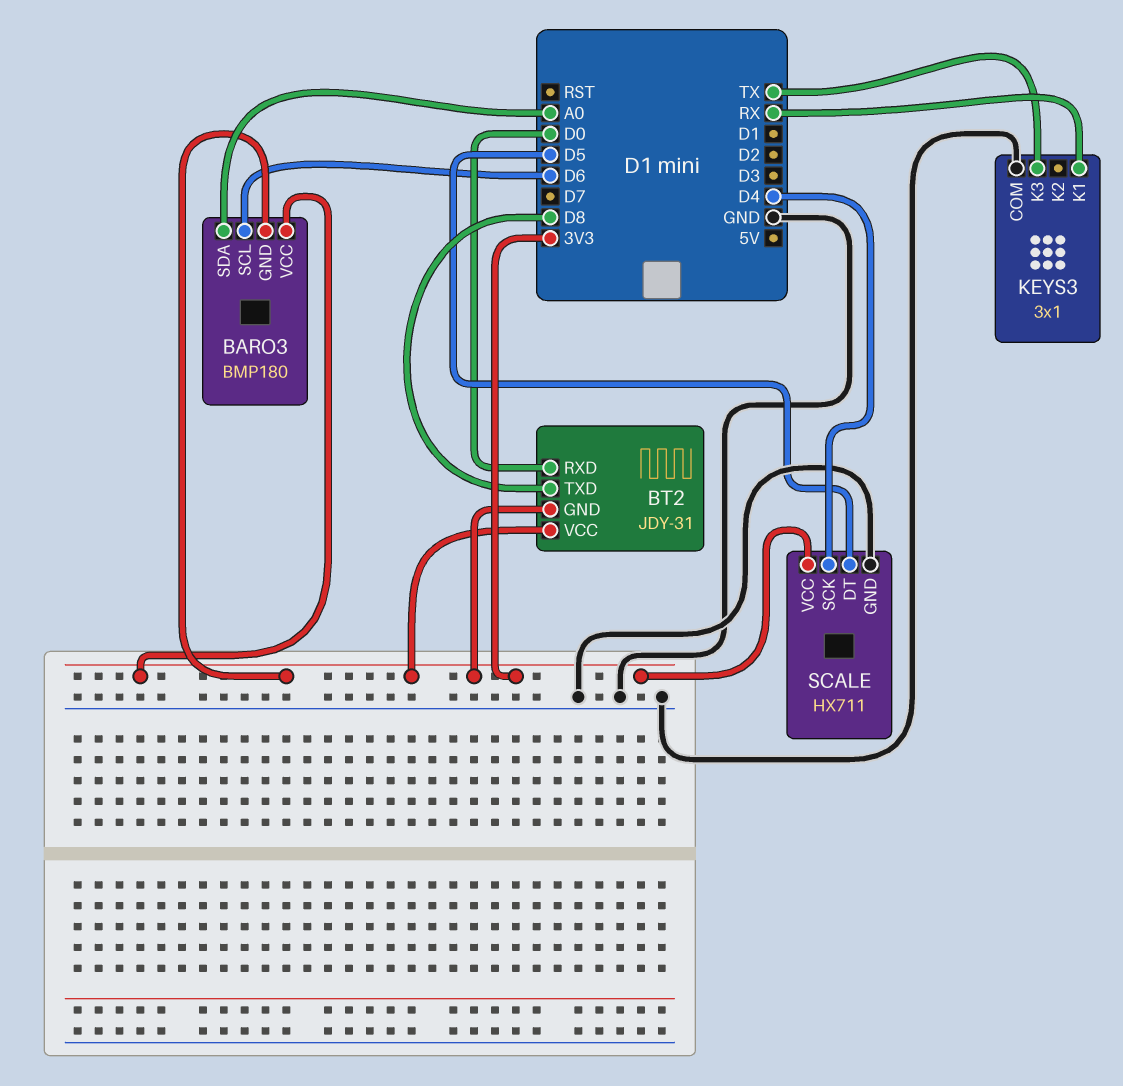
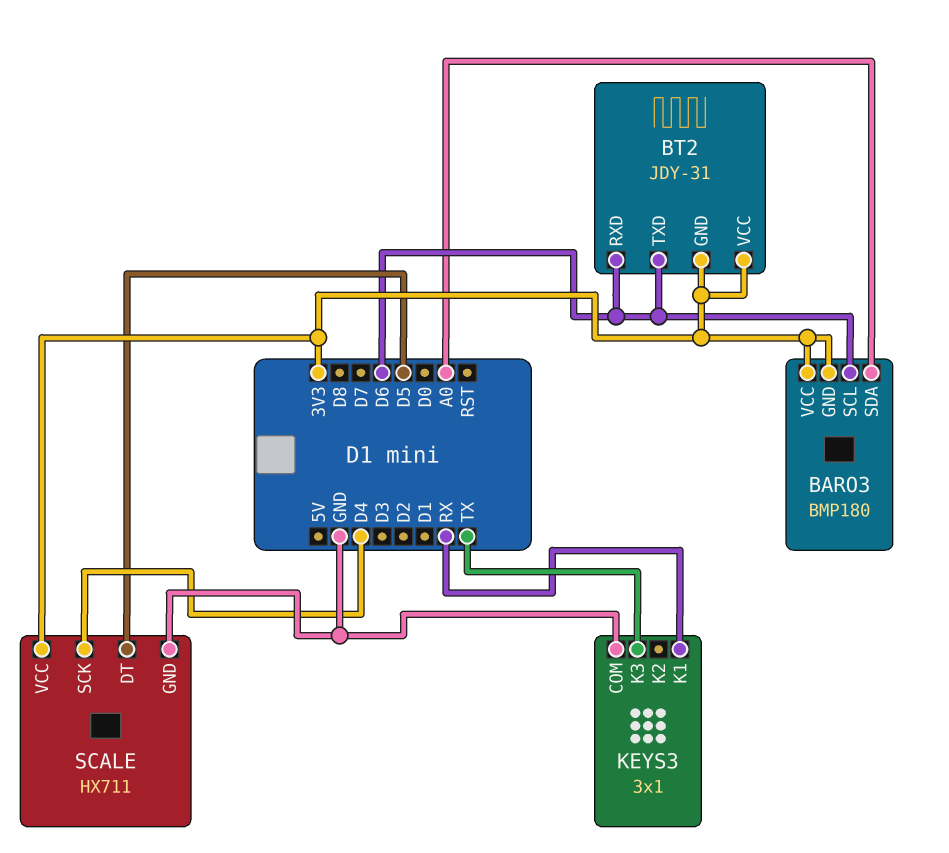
BT2 pin RXD: D0 -> D6
BT2 pin TXD: D8 -> D6

